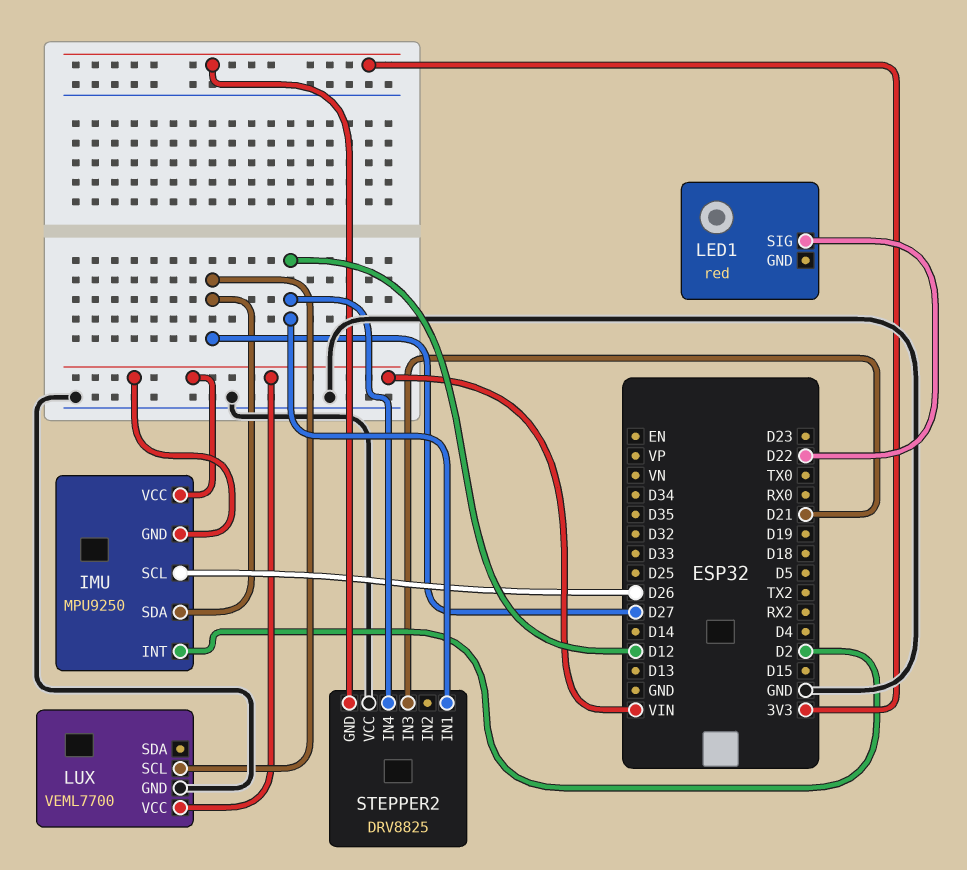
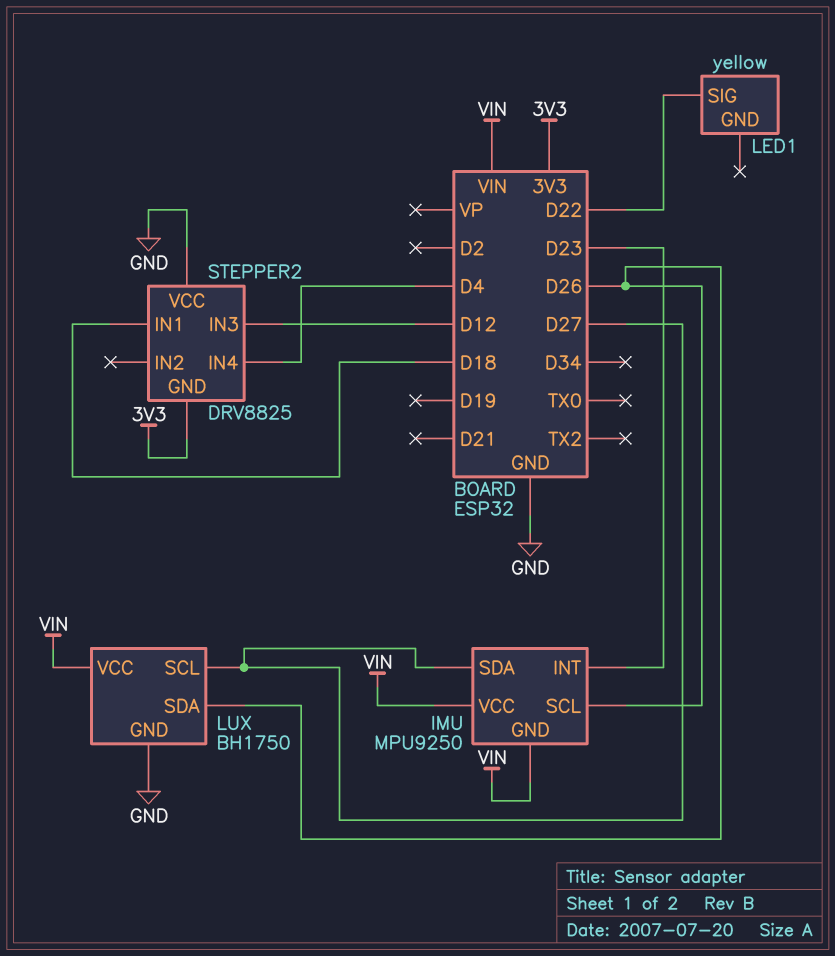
IMU pin INT: D2 -> D23
LED1: red -> yellow
LUX: VEML7700 -> BH1750
LUX pin SDA: none -> D26
STEPPER2 pin IN1: D12 -> D18
STEPPER2 pin IN3: D21 -> D12
STEPPER2 pin IN4: D12 -> D4

